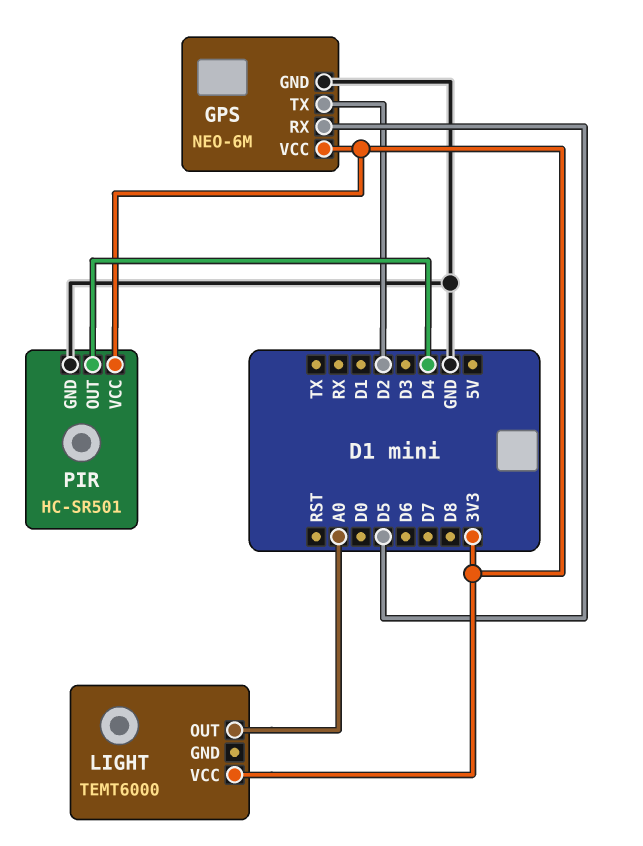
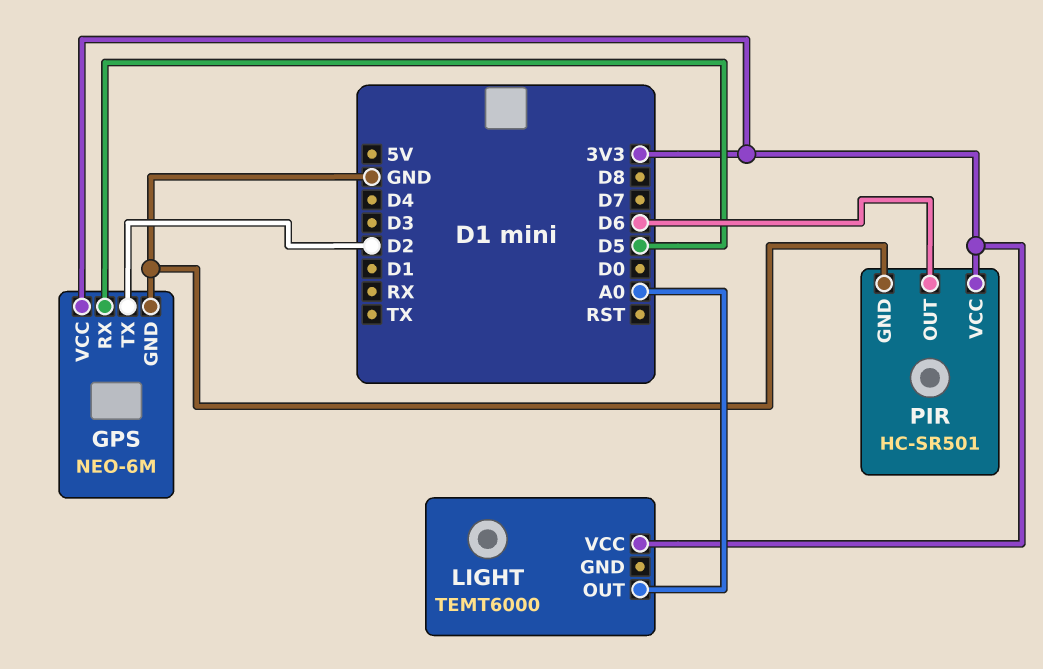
PIR pin OUT: D4 -> D6

